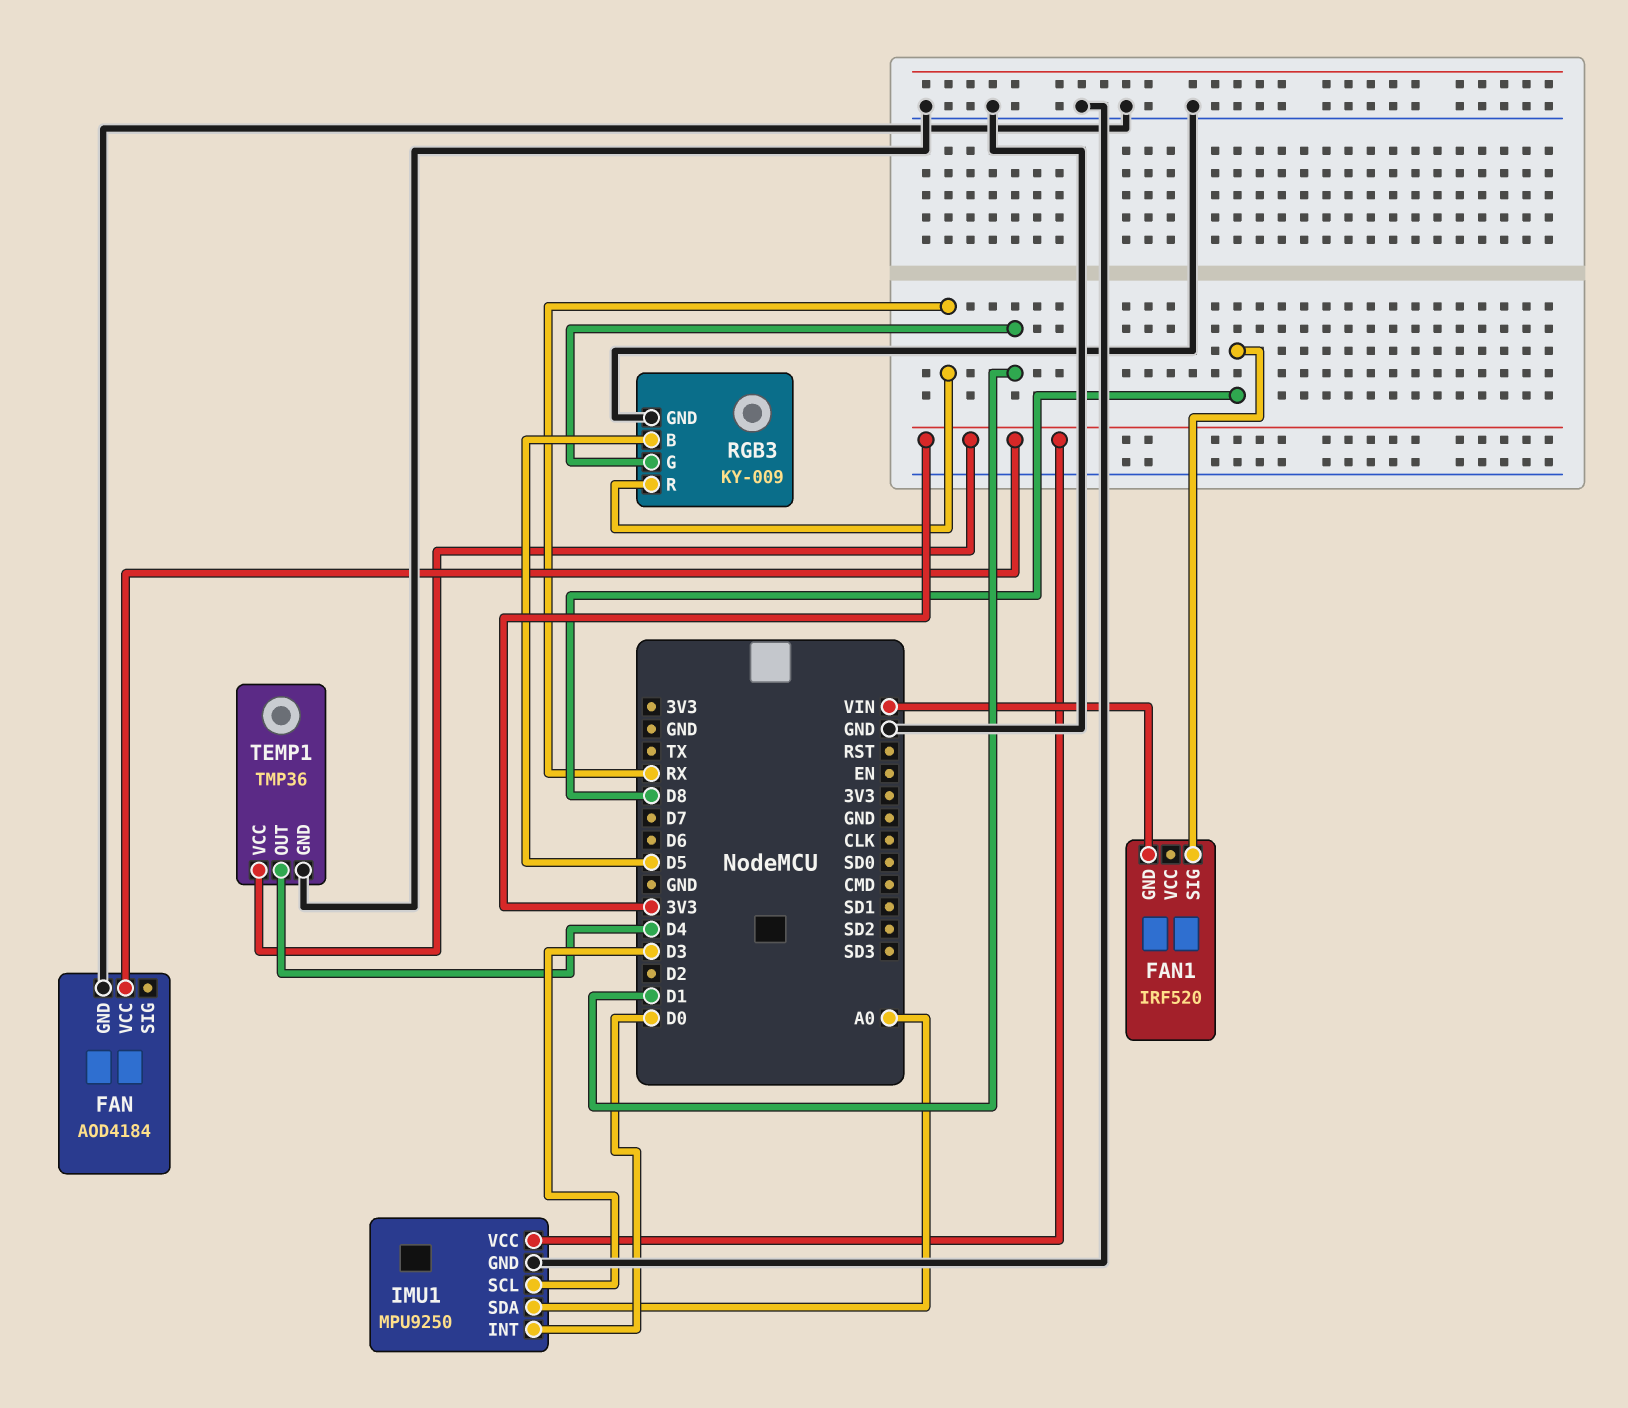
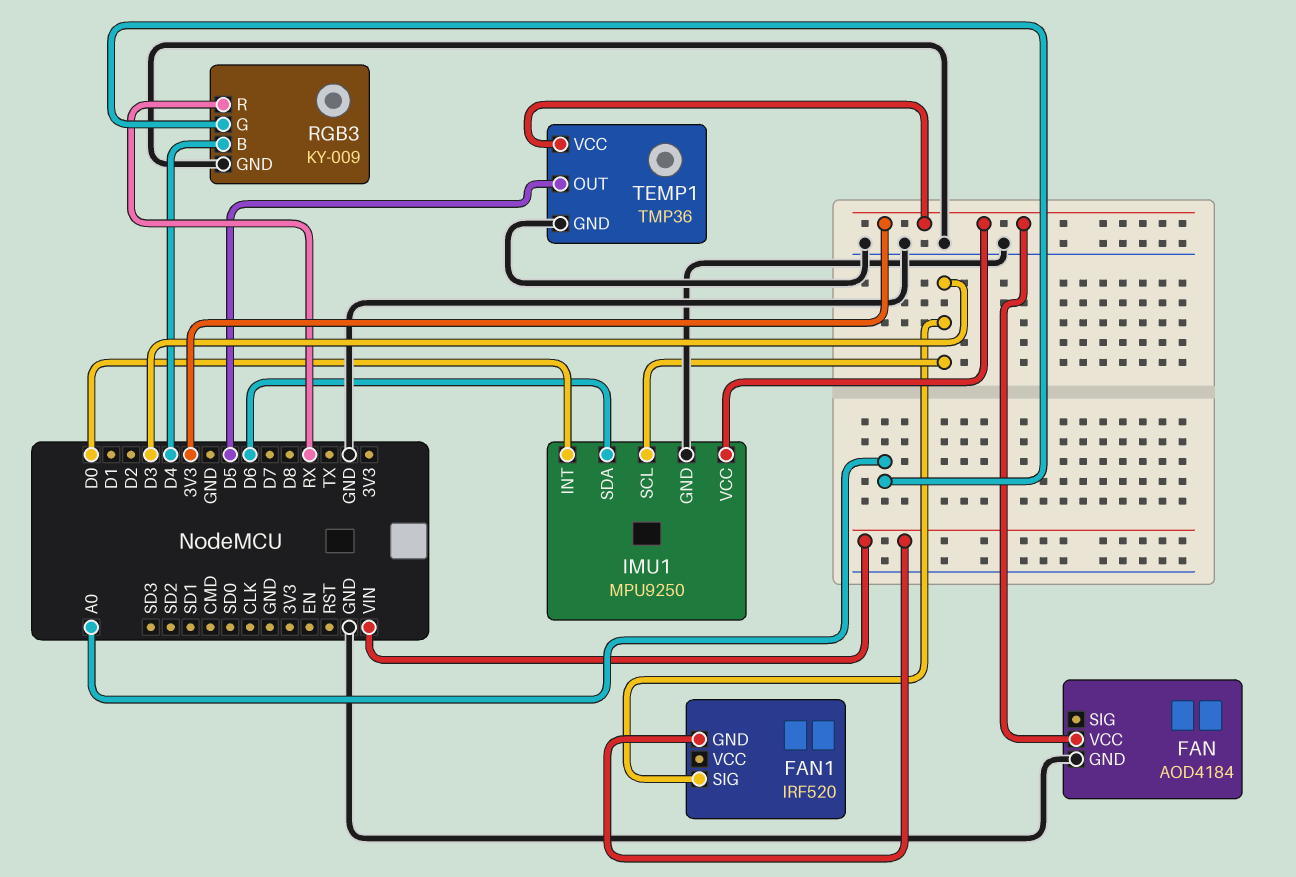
FAN1 pin SIG: D8 -> D3
IMU1 pin SDA: A0 -> D6
RGB3 pin B: D5 -> D4
RGB3 pin G: D1 -> A0
TEMP1 pin OUT: D4 -> D5

